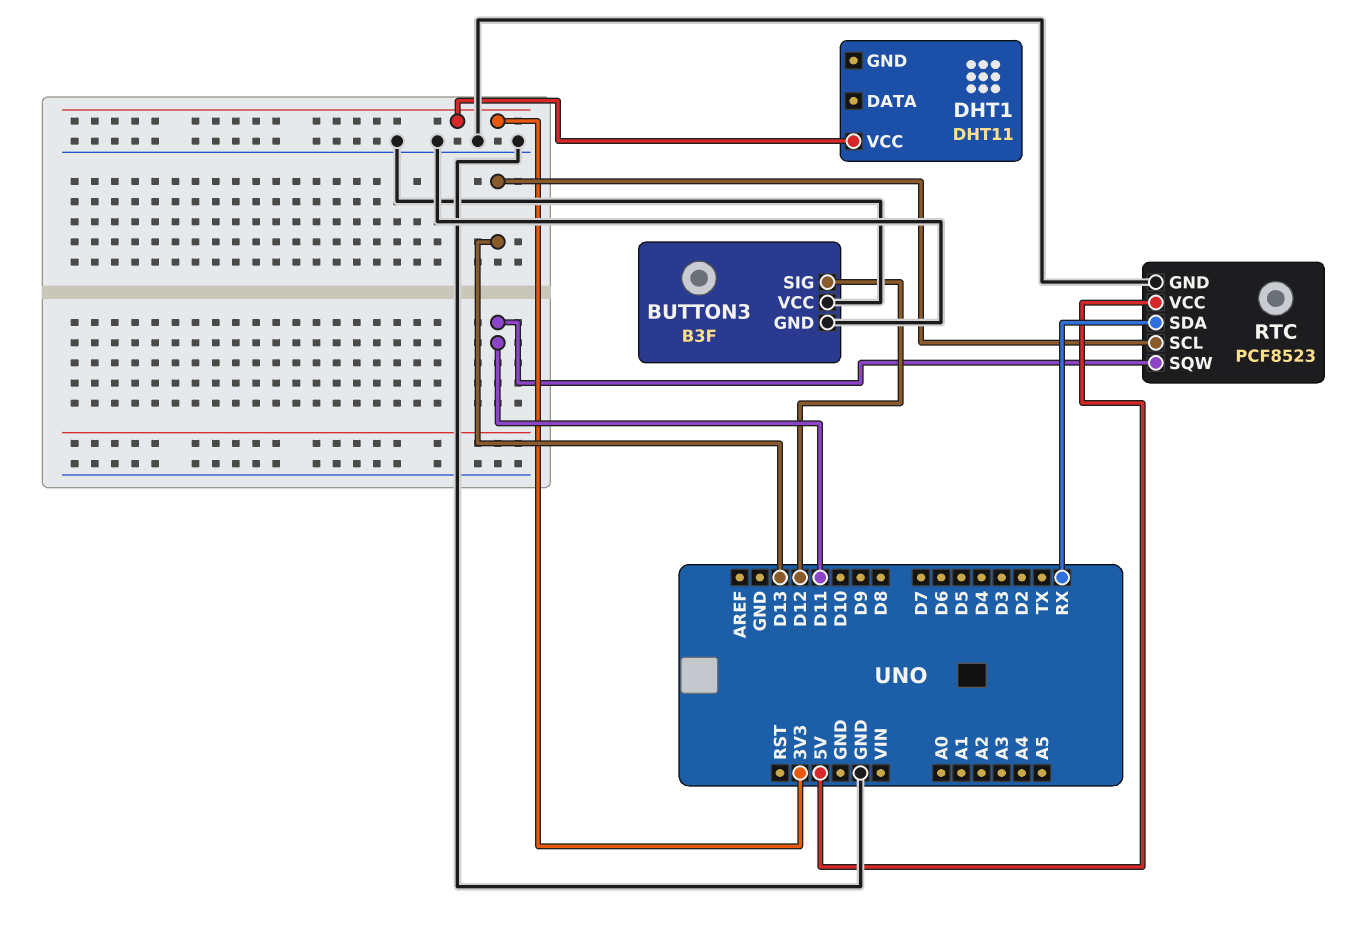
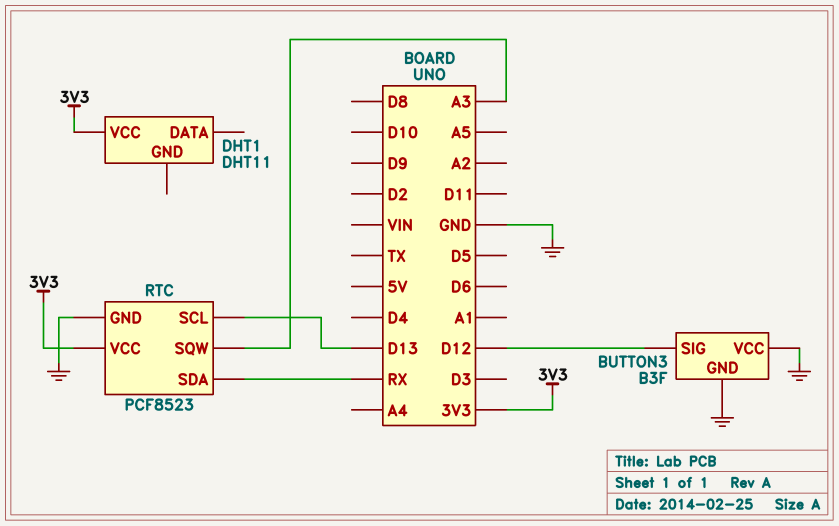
RTC pin SQW: D11 -> A3
RTC pin VCC: 5V -> 3V3

